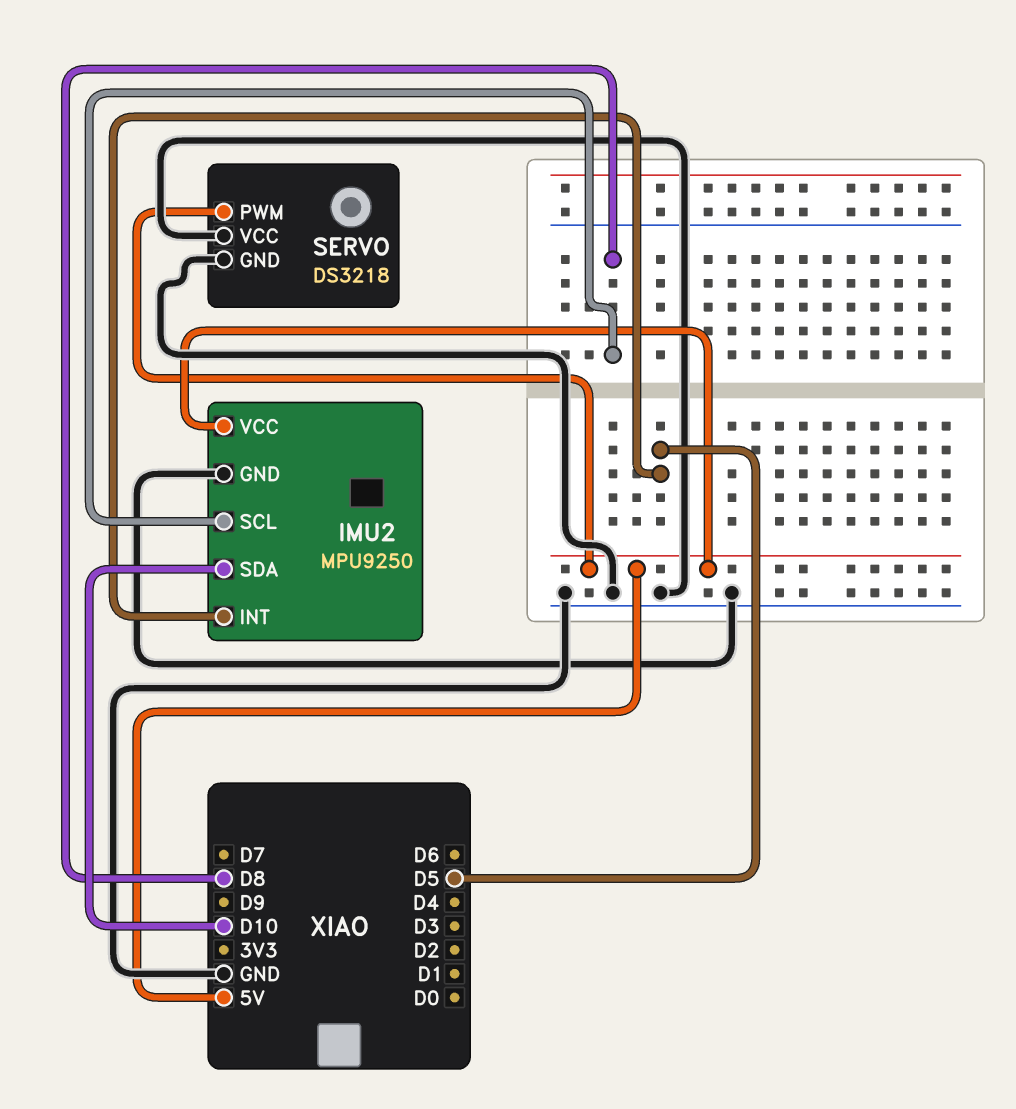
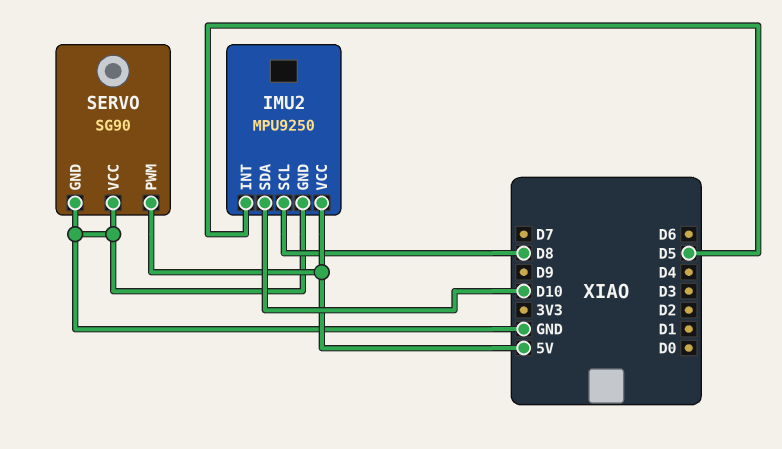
SERVO: DS3218 -> SG90

